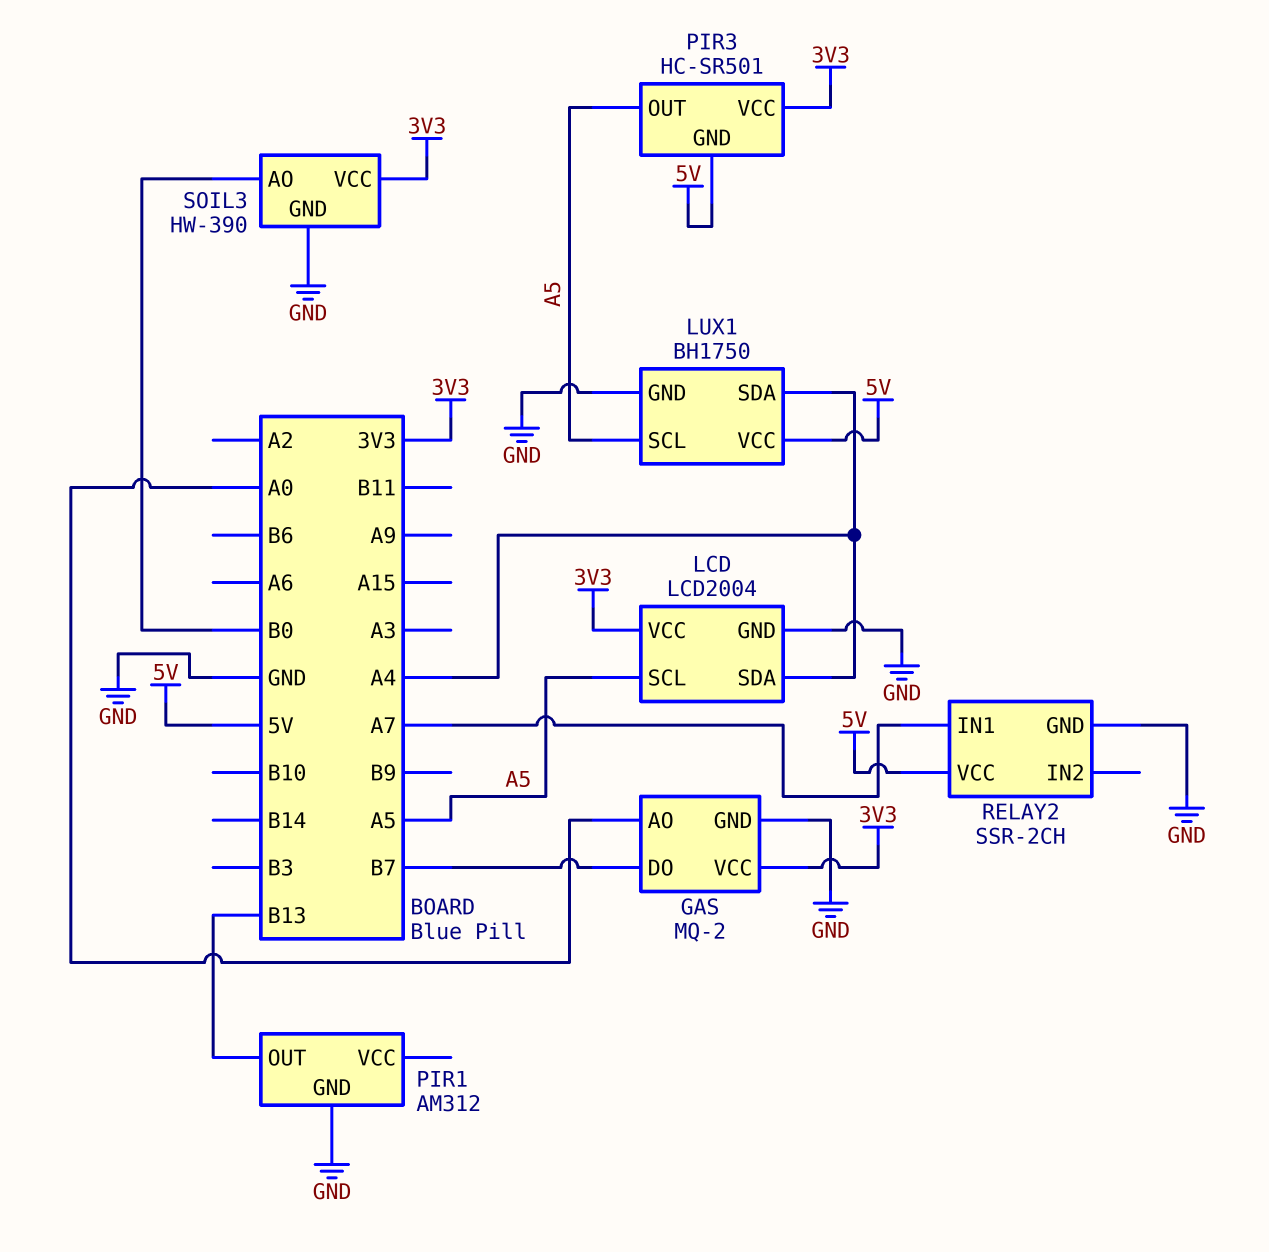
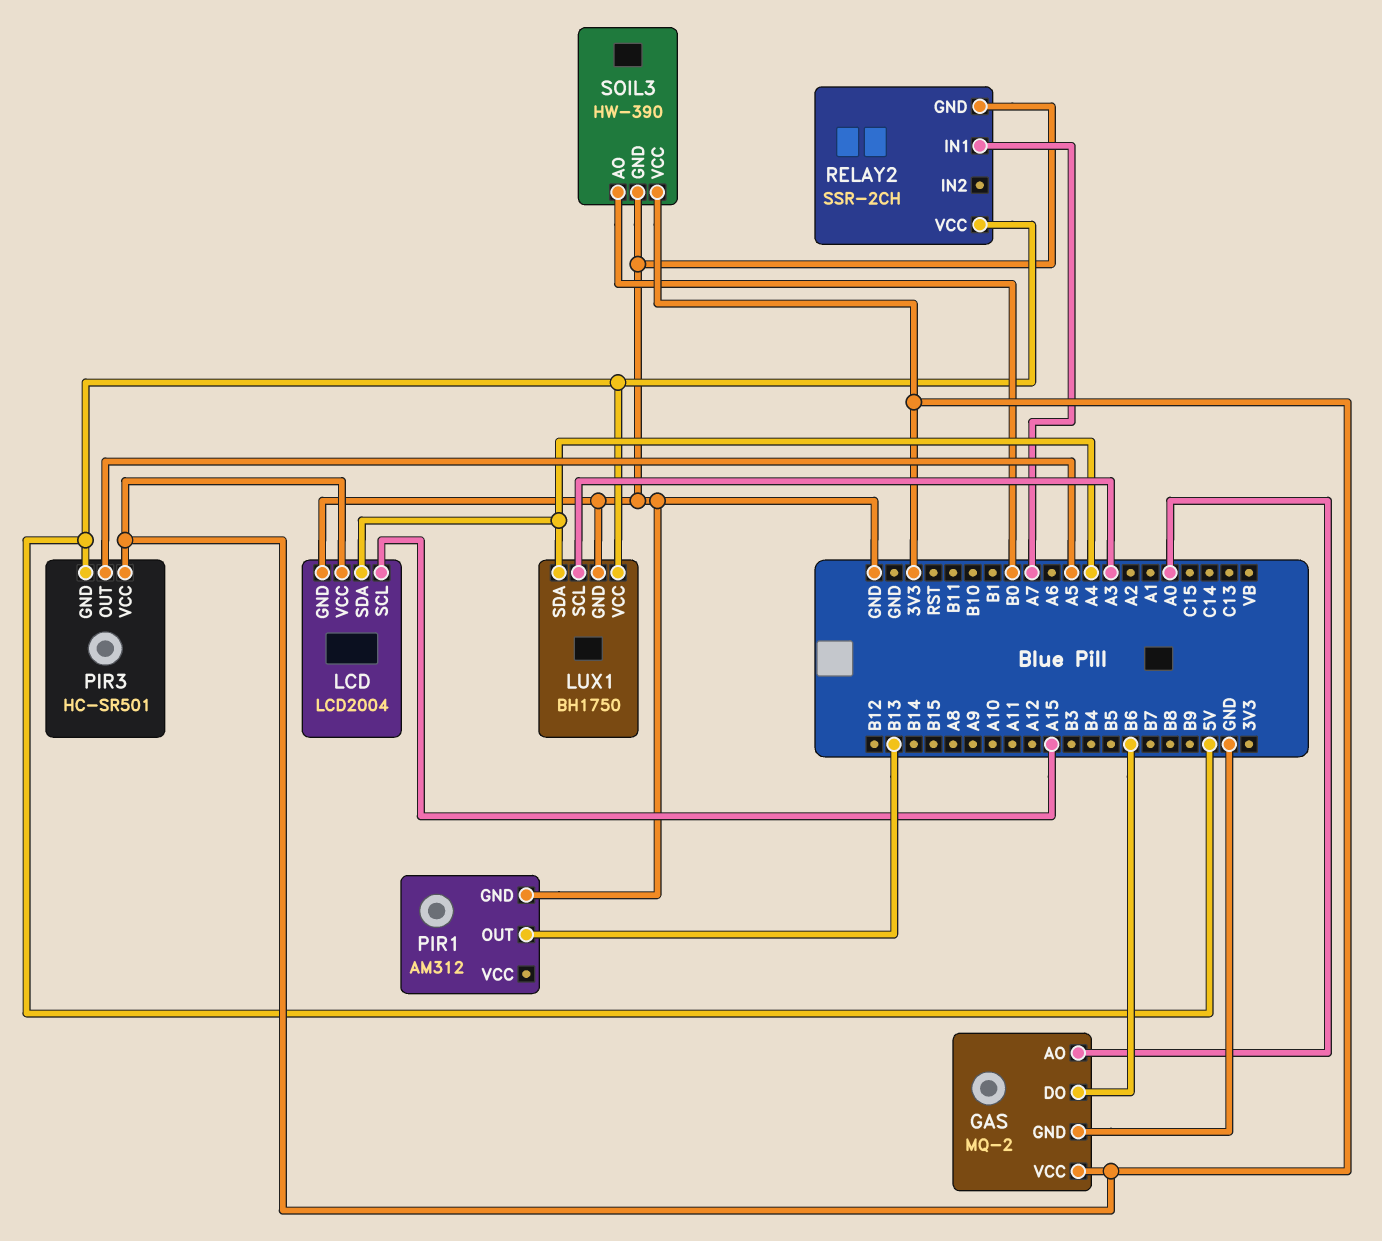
GAS pin DO: B7 -> B6
LCD pin SCL: A5 -> A15
LUX1 pin SCL: A5 -> A3

